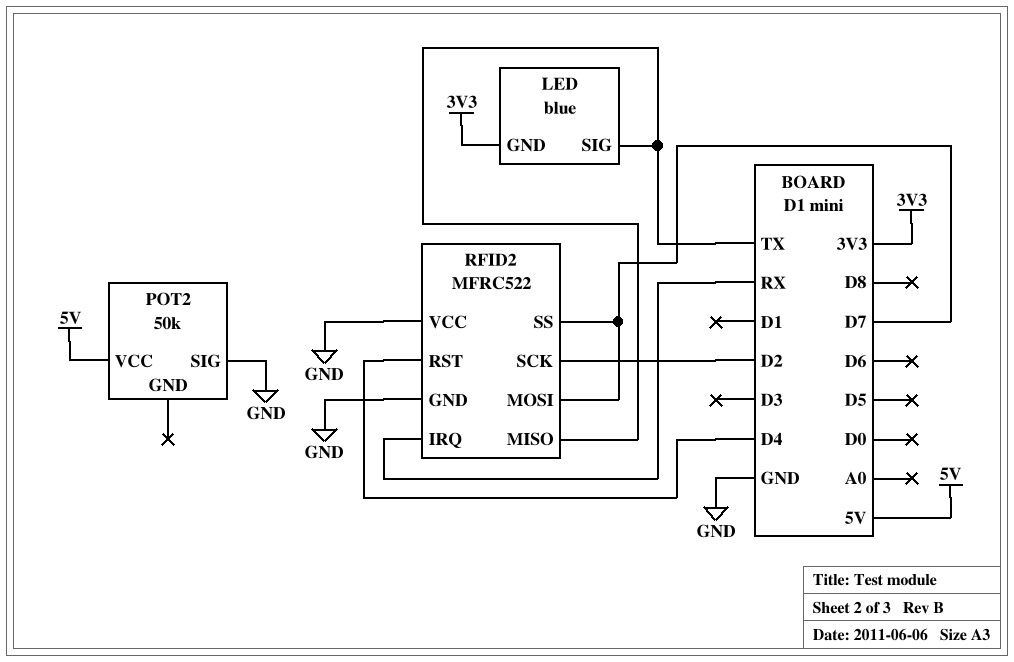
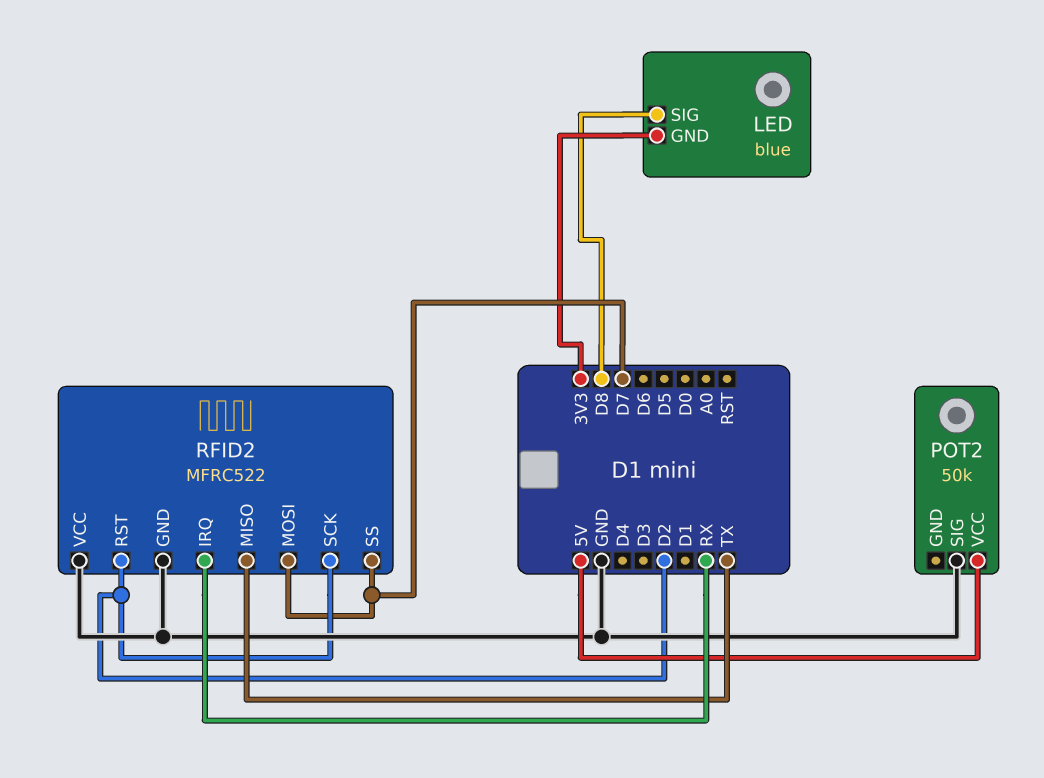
LED pin SIG: TX -> D8
RFID2 pin RST: D4 -> D2

